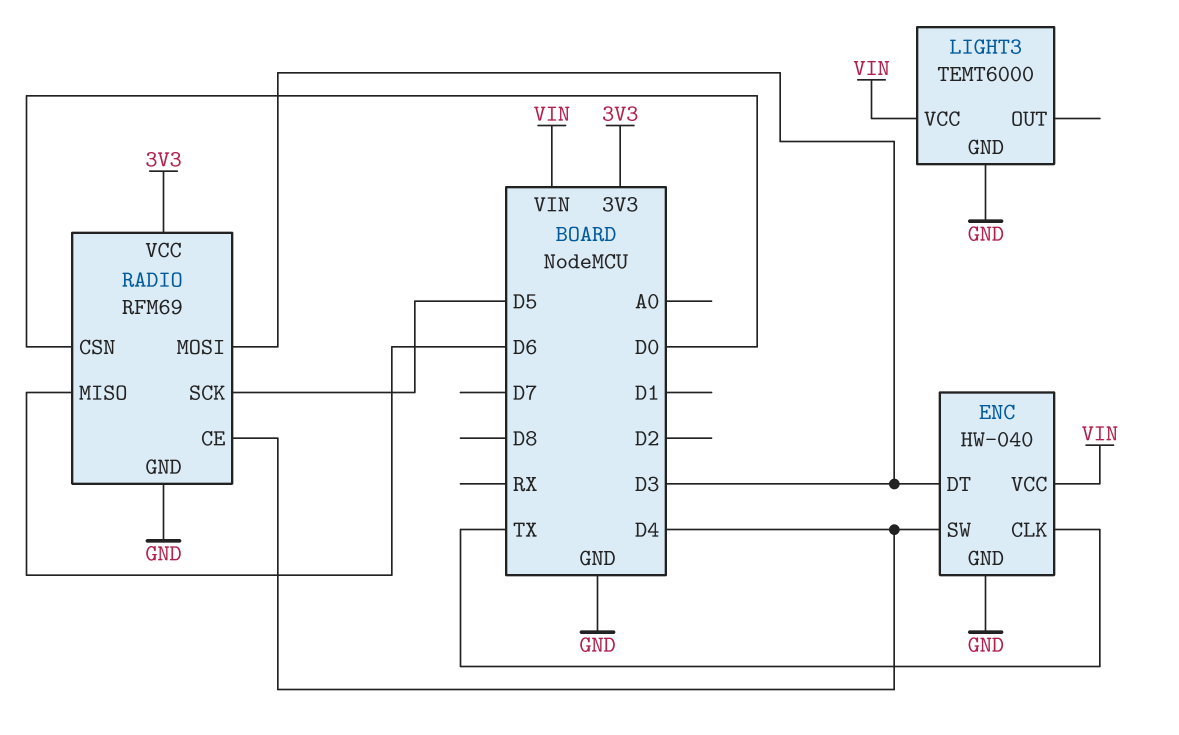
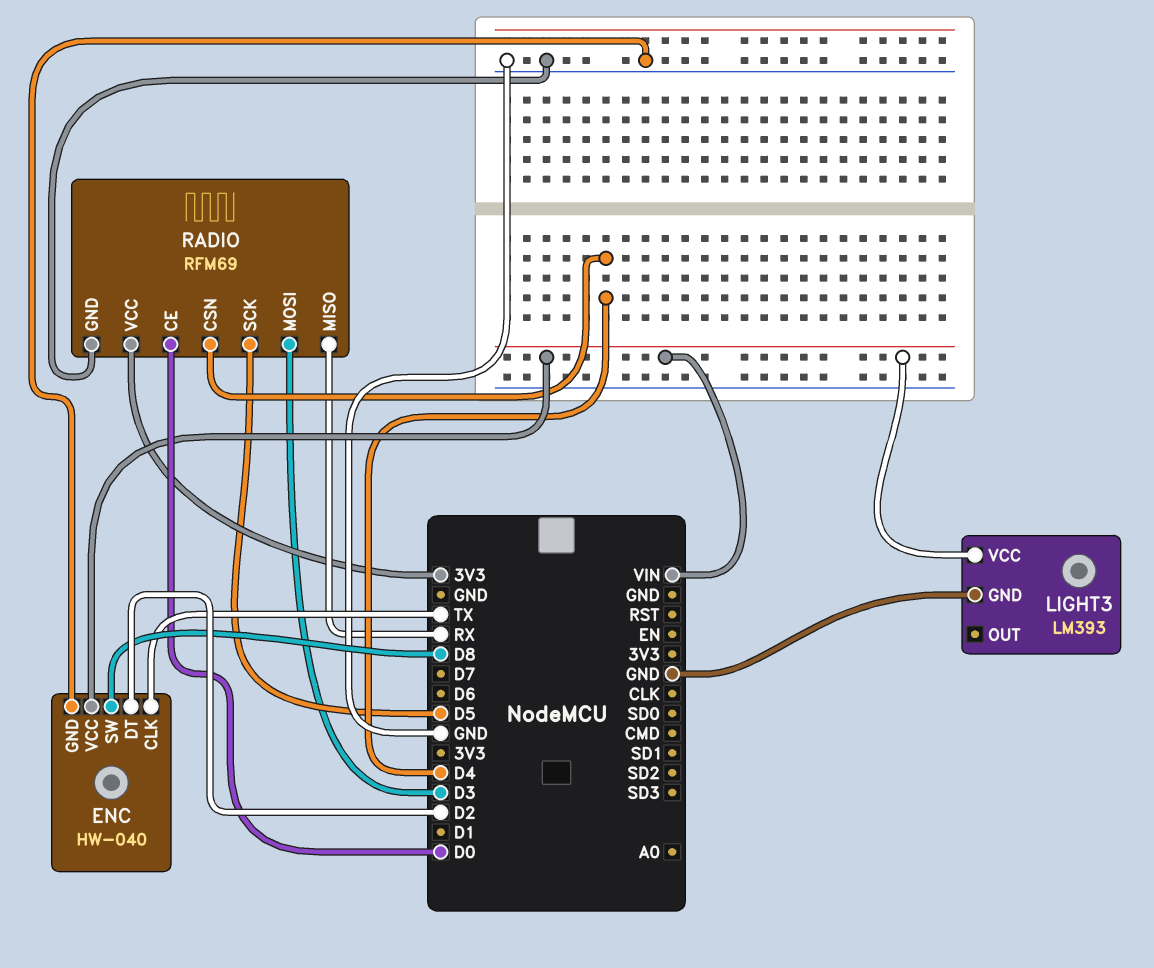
ENC pin DT: D3 -> D2
ENC pin SW: D4 -> D8
LIGHT3: TEMT6000 -> LM393
RADIO pin CE: D4 -> D0
RADIO pin CSN: D0 -> D4
RADIO pin MISO: D6 -> RX

